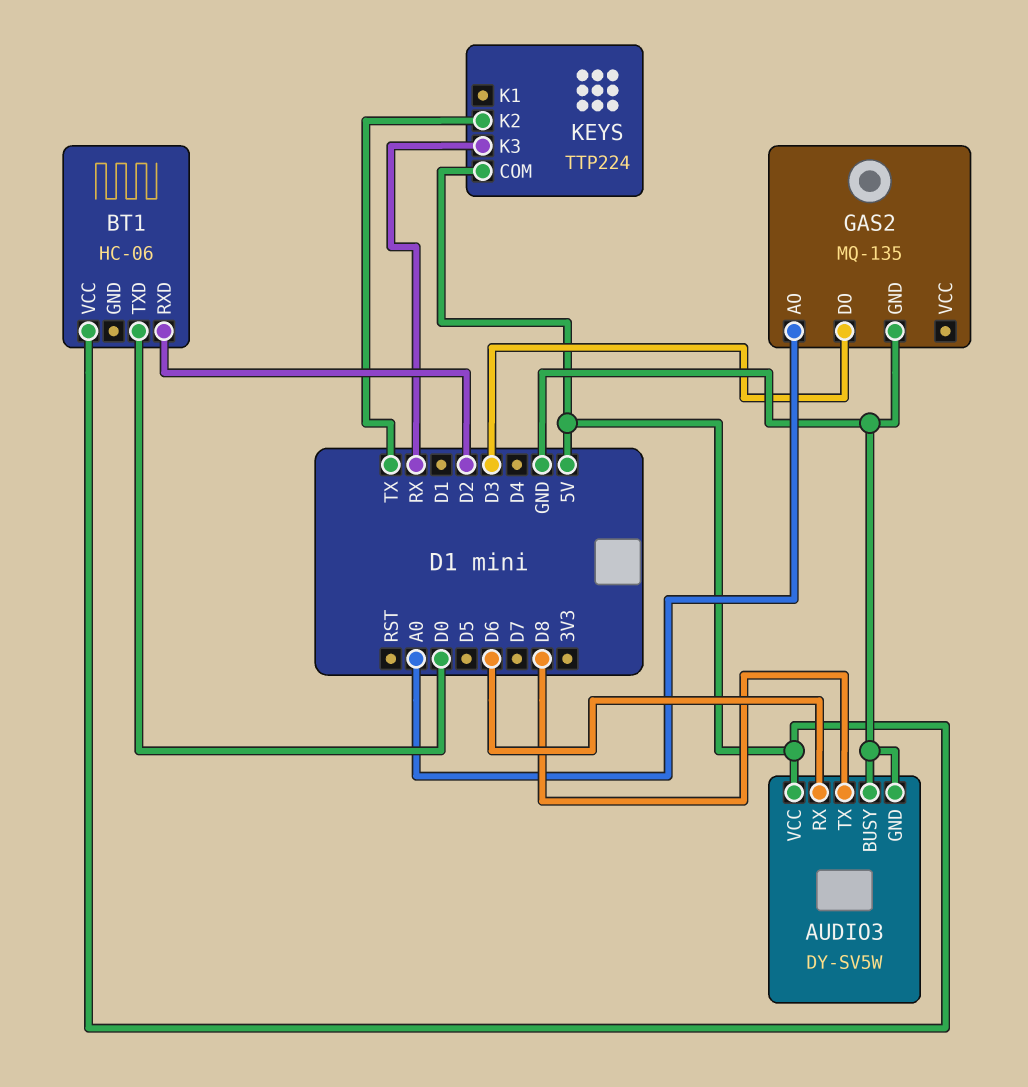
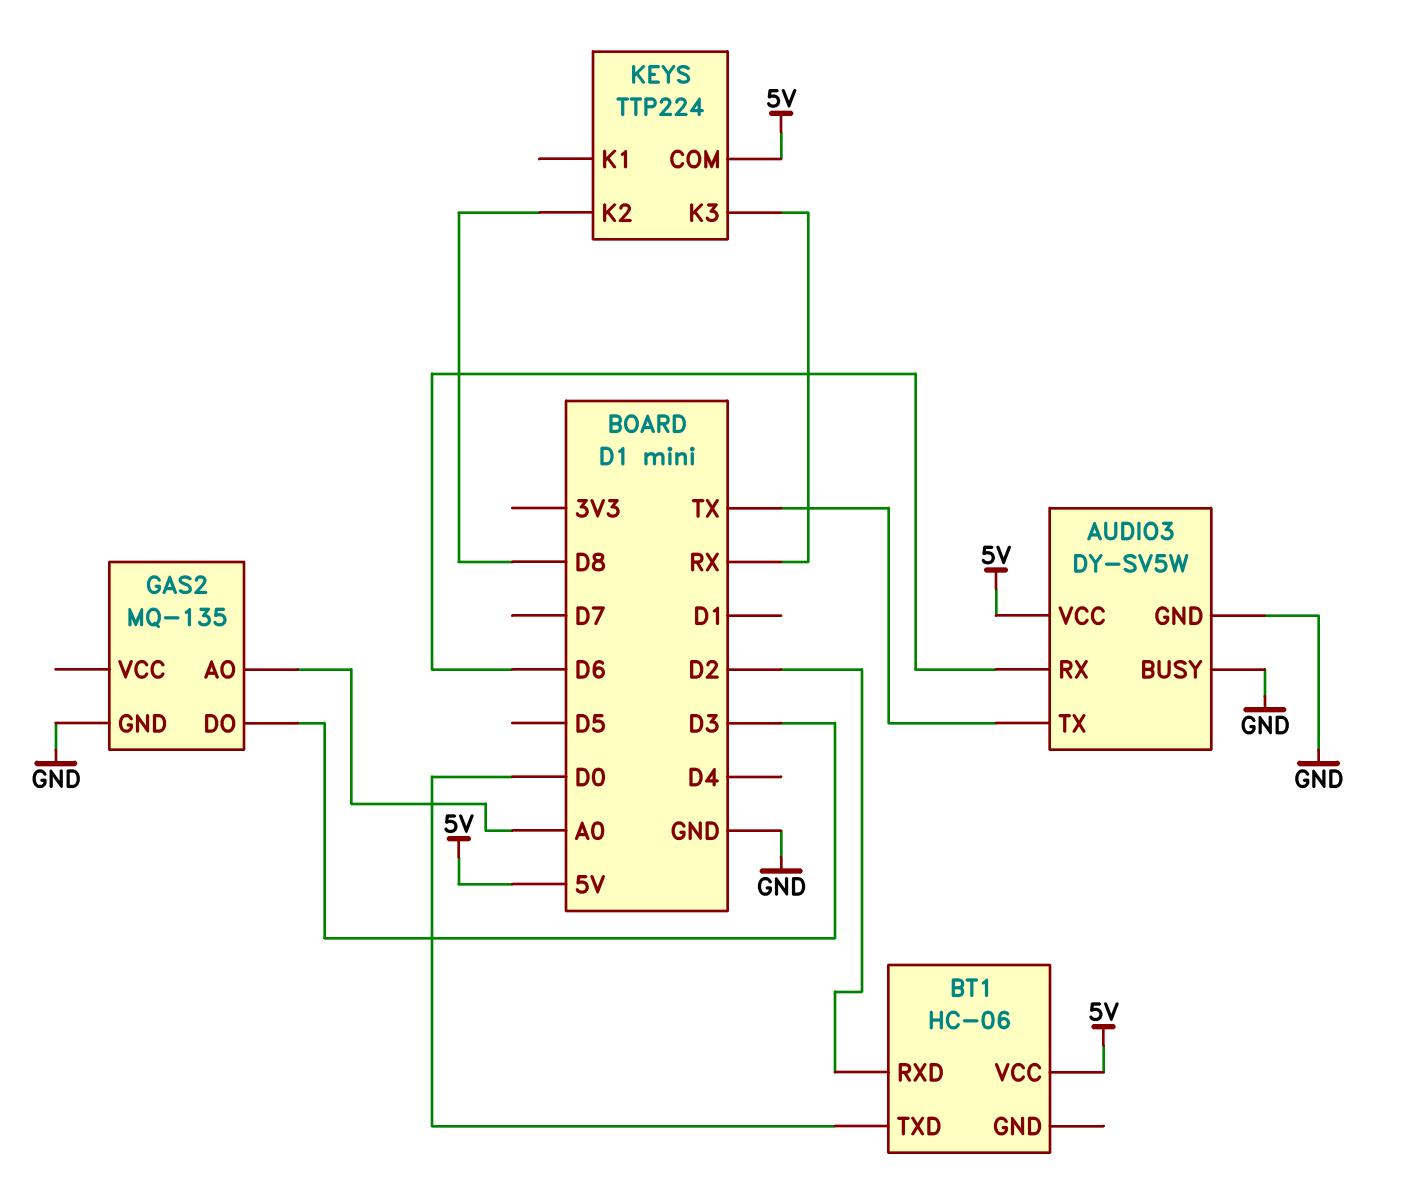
AUDIO3 pin TX: D8 -> TX
KEYS pin K2: TX -> D8

